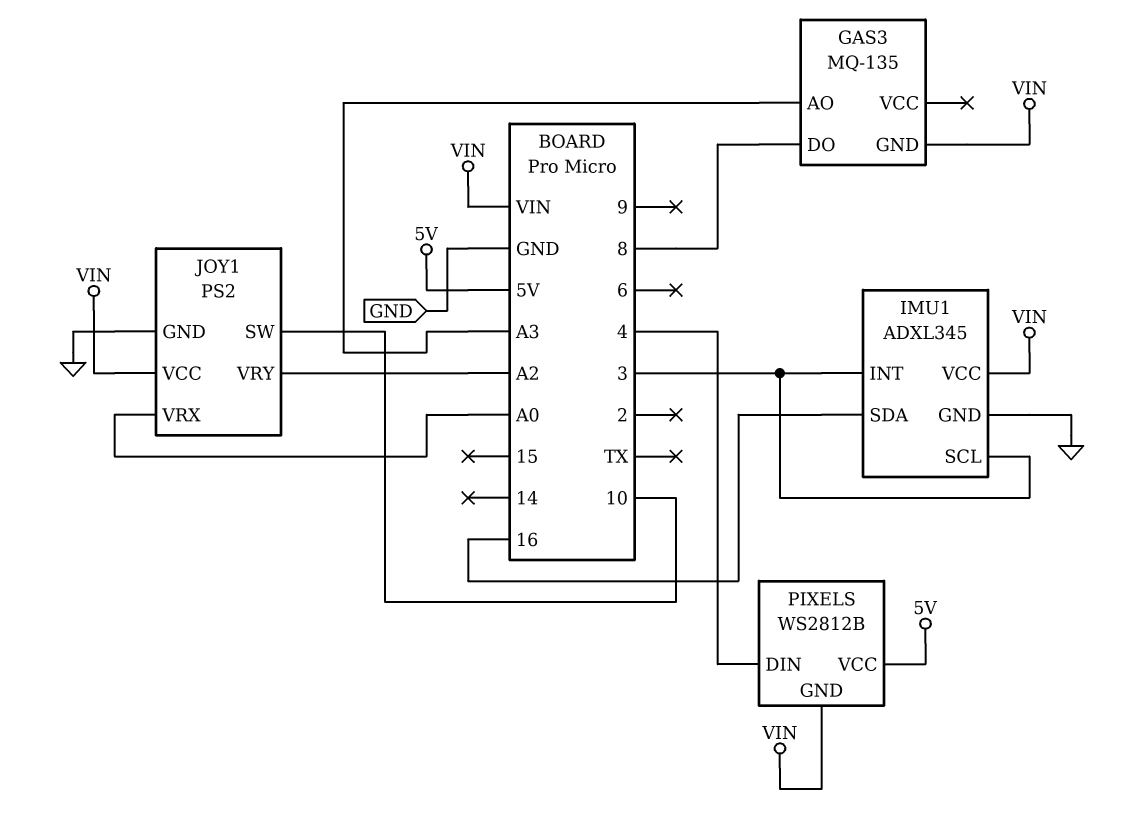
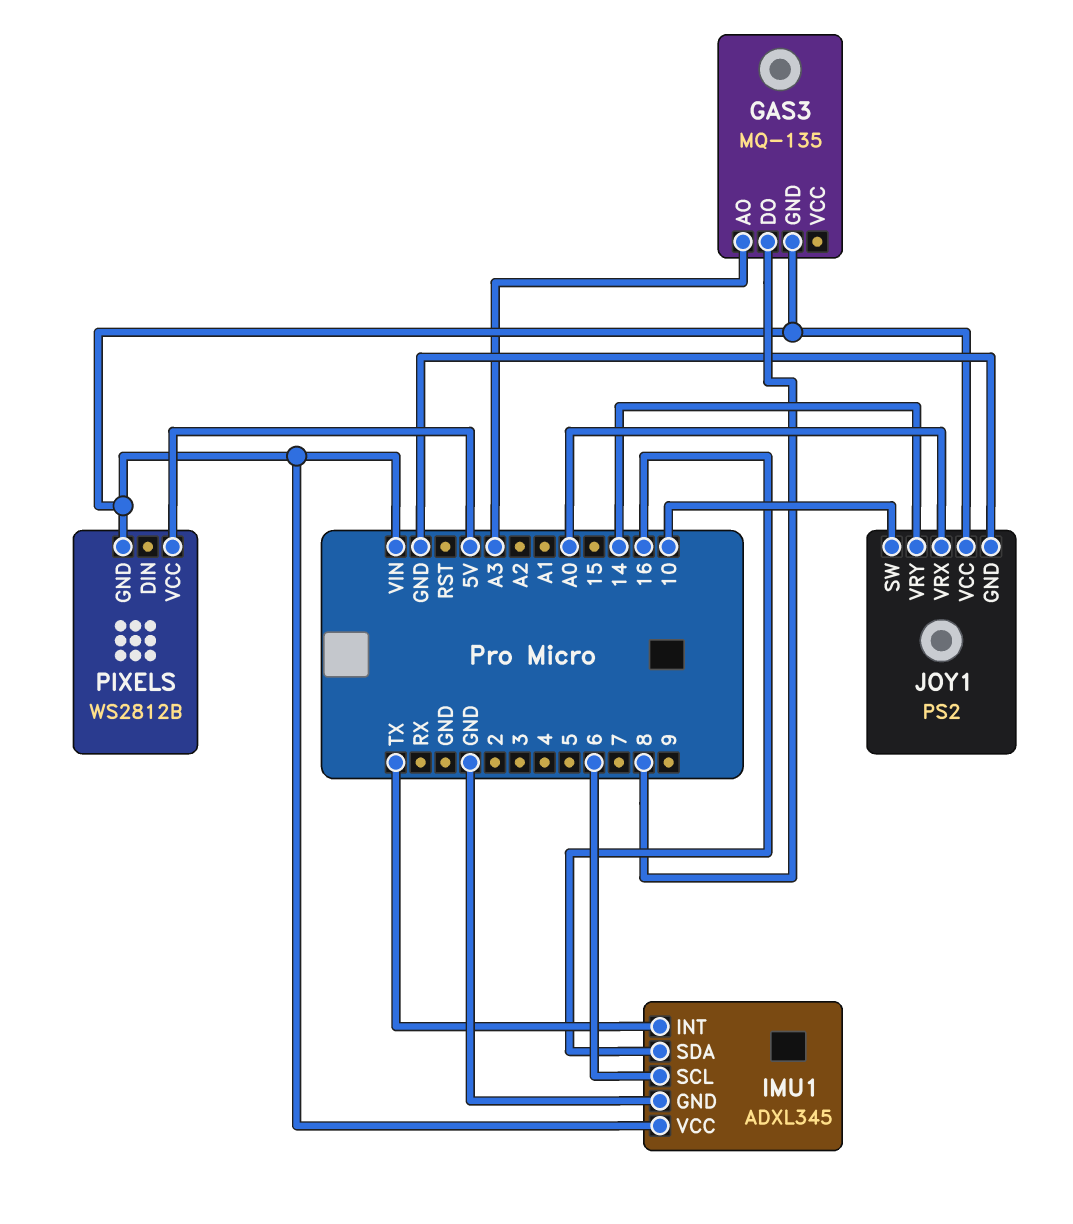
IMU1 pin INT: 3 -> TX
IMU1 pin SCL: 3 -> 6
JOY1 pin VRY: A2 -> 14
PIXELS pin DIN: 4 -> none

